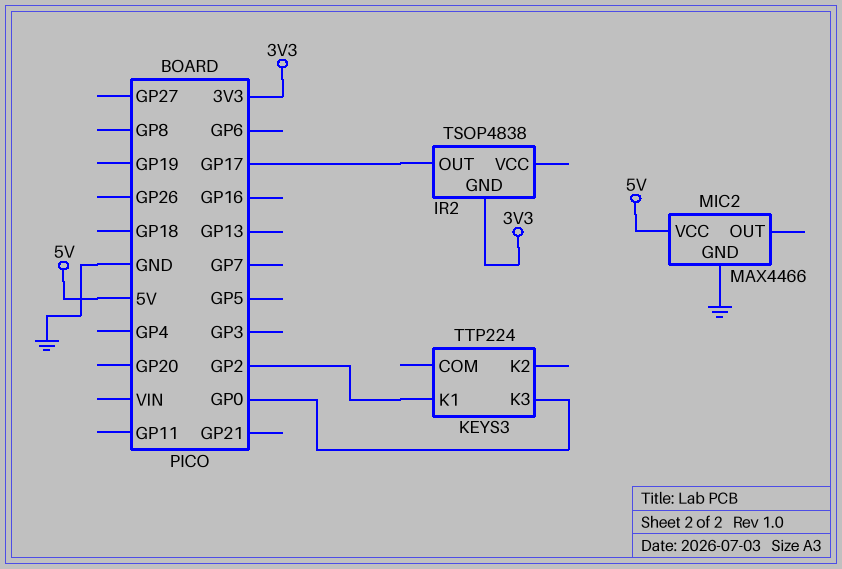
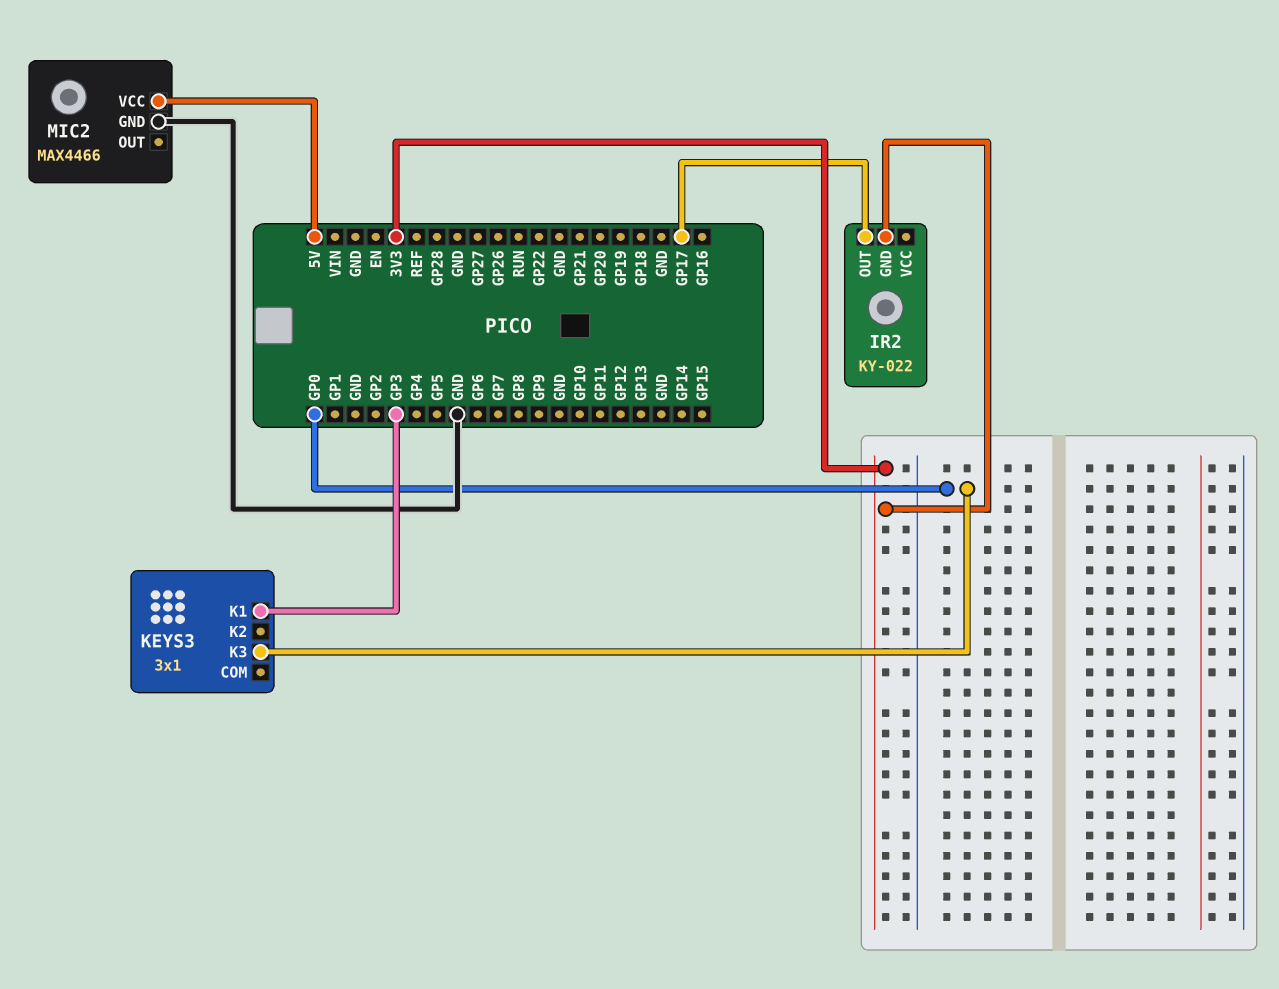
IR2: TSOP4838 -> KY-022
KEYS3: TTP224 -> 3x1
KEYS3 pin K1: GP2 -> GP3

